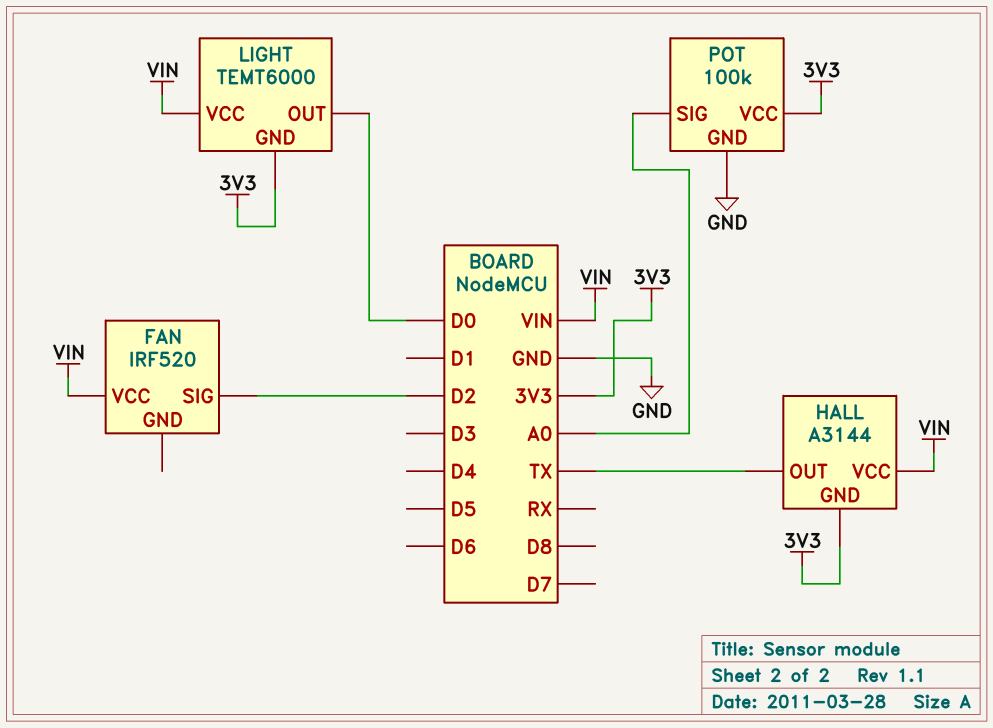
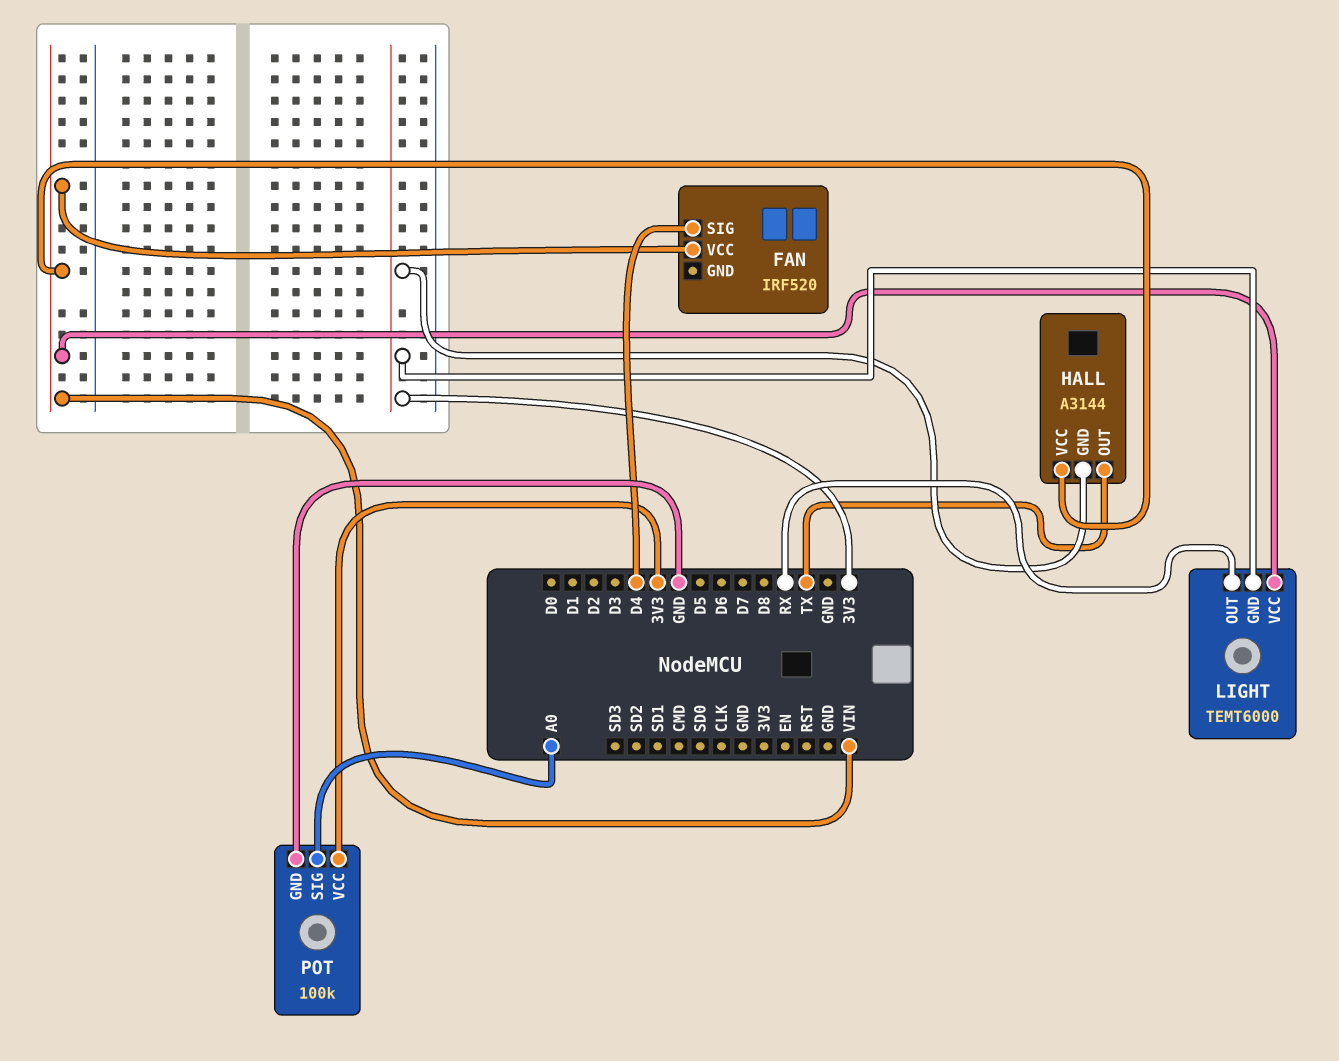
FAN pin SIG: D2 -> D4
LIGHT pin OUT: D0 -> RX

